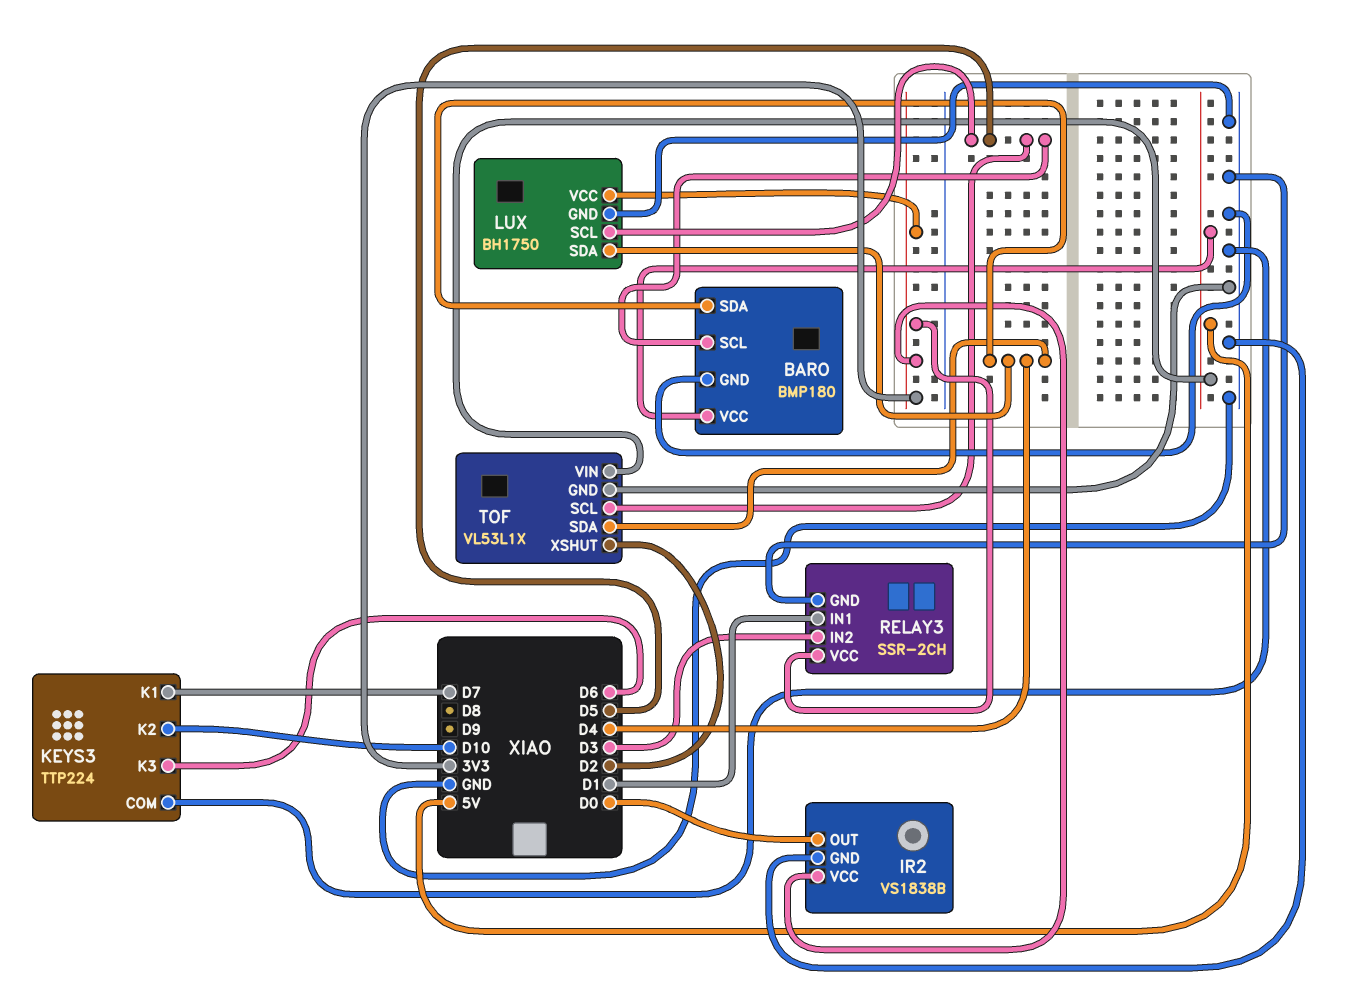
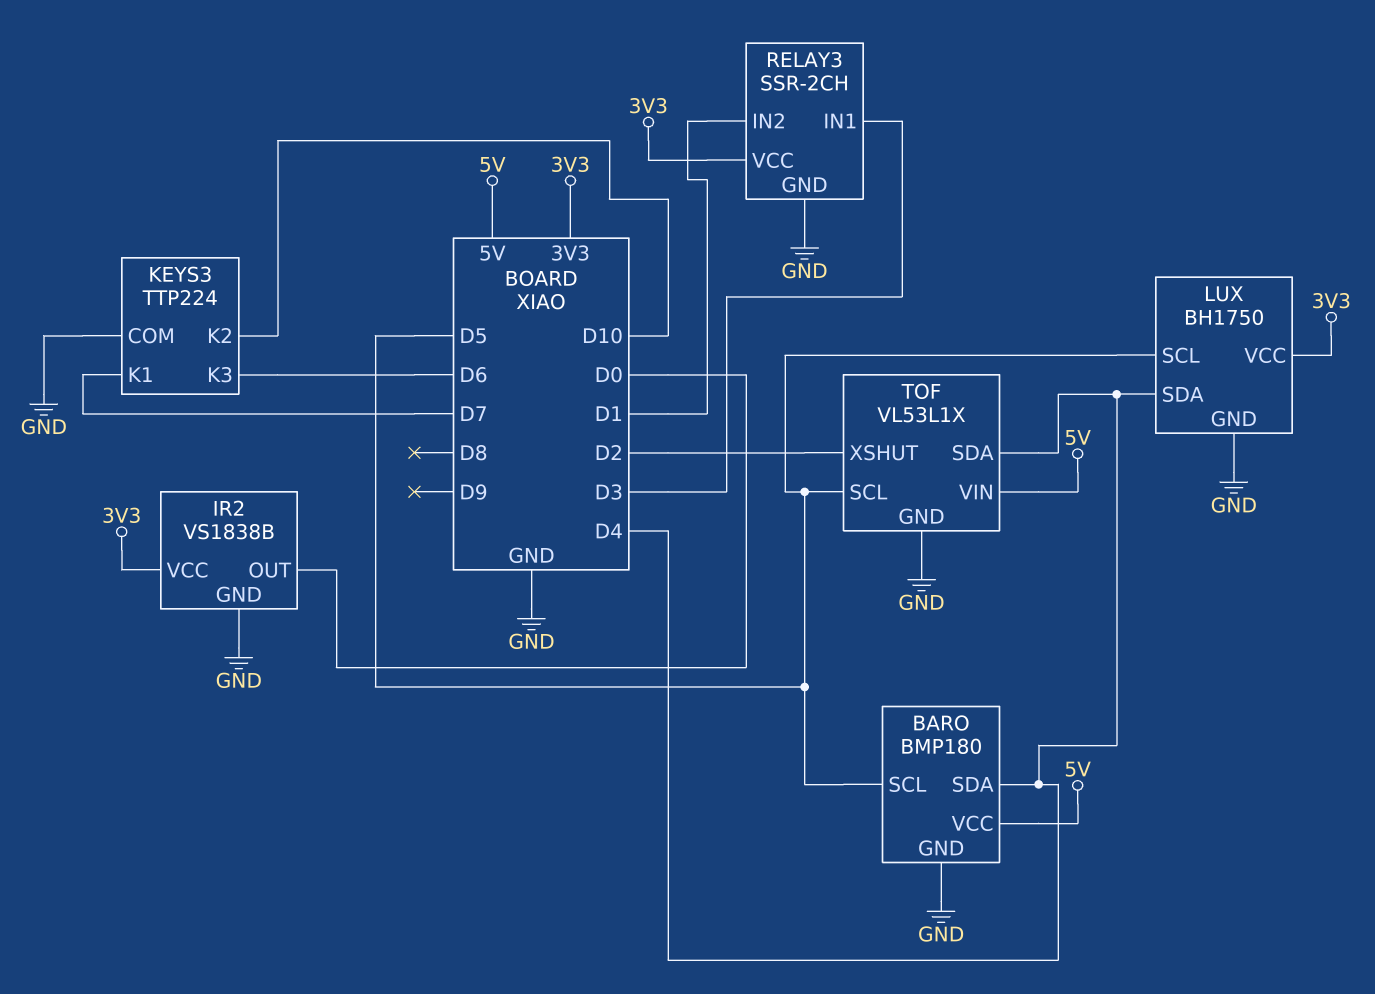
RELAY3 pin IN1: D1 -> D3
RELAY3 pin IN2: D3 -> D1

